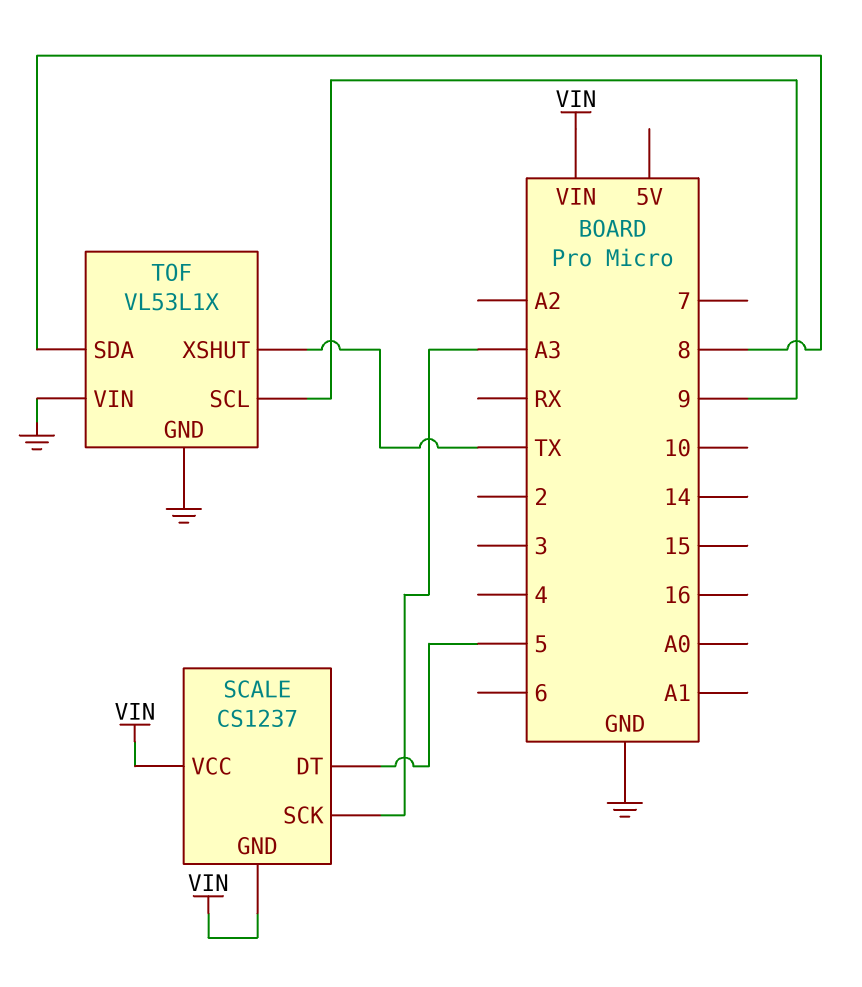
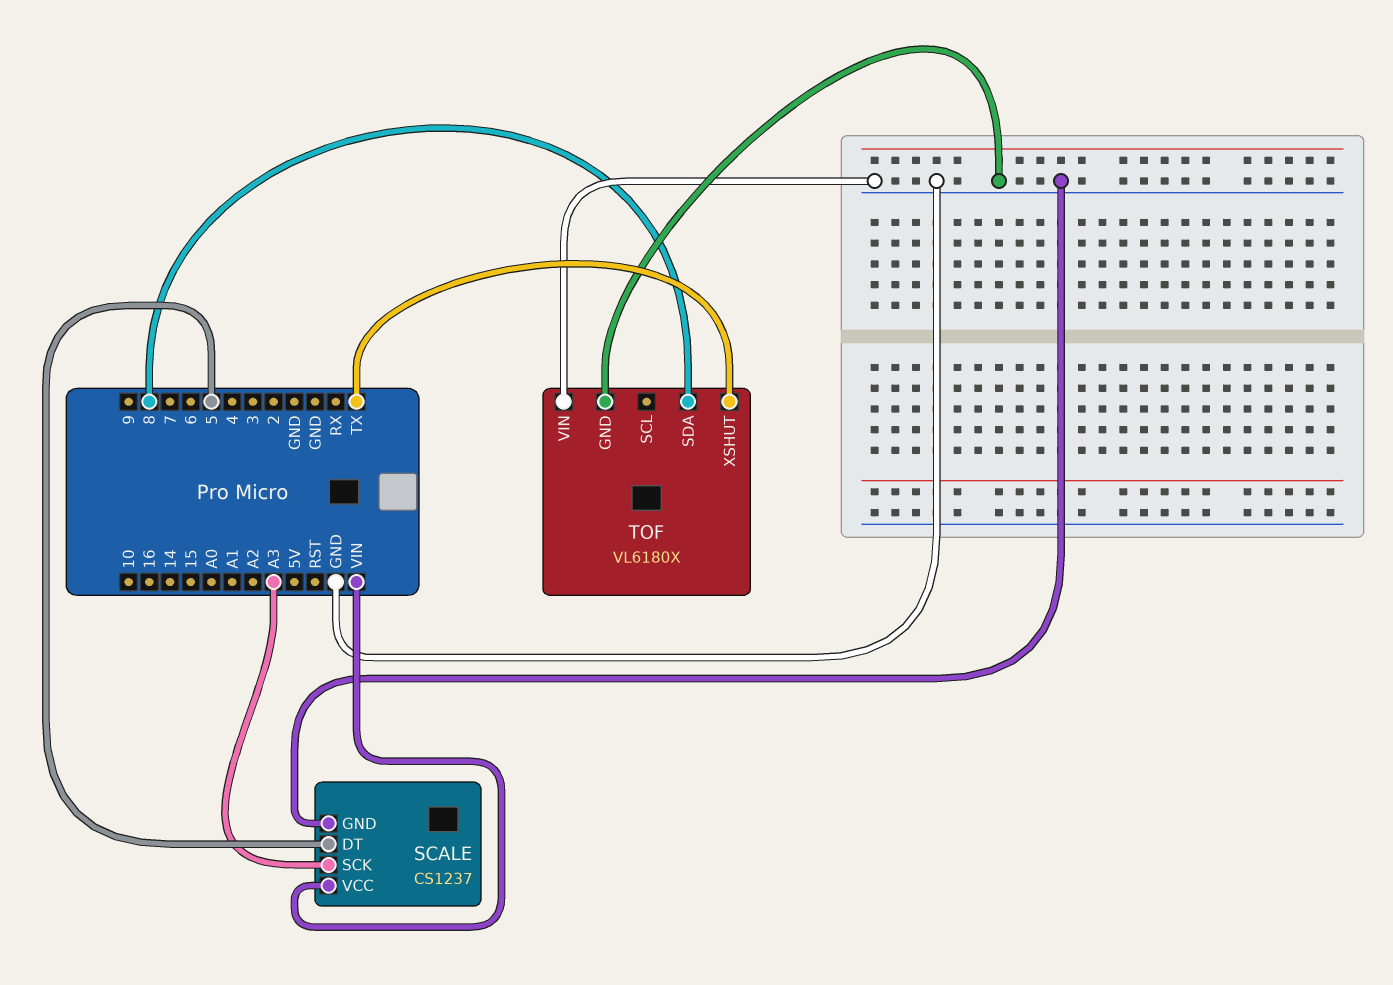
SCALE pin GND: VIN -> GND
TOF: VL53L1X -> VL6180X
TOF pin SCL: 9 -> none

